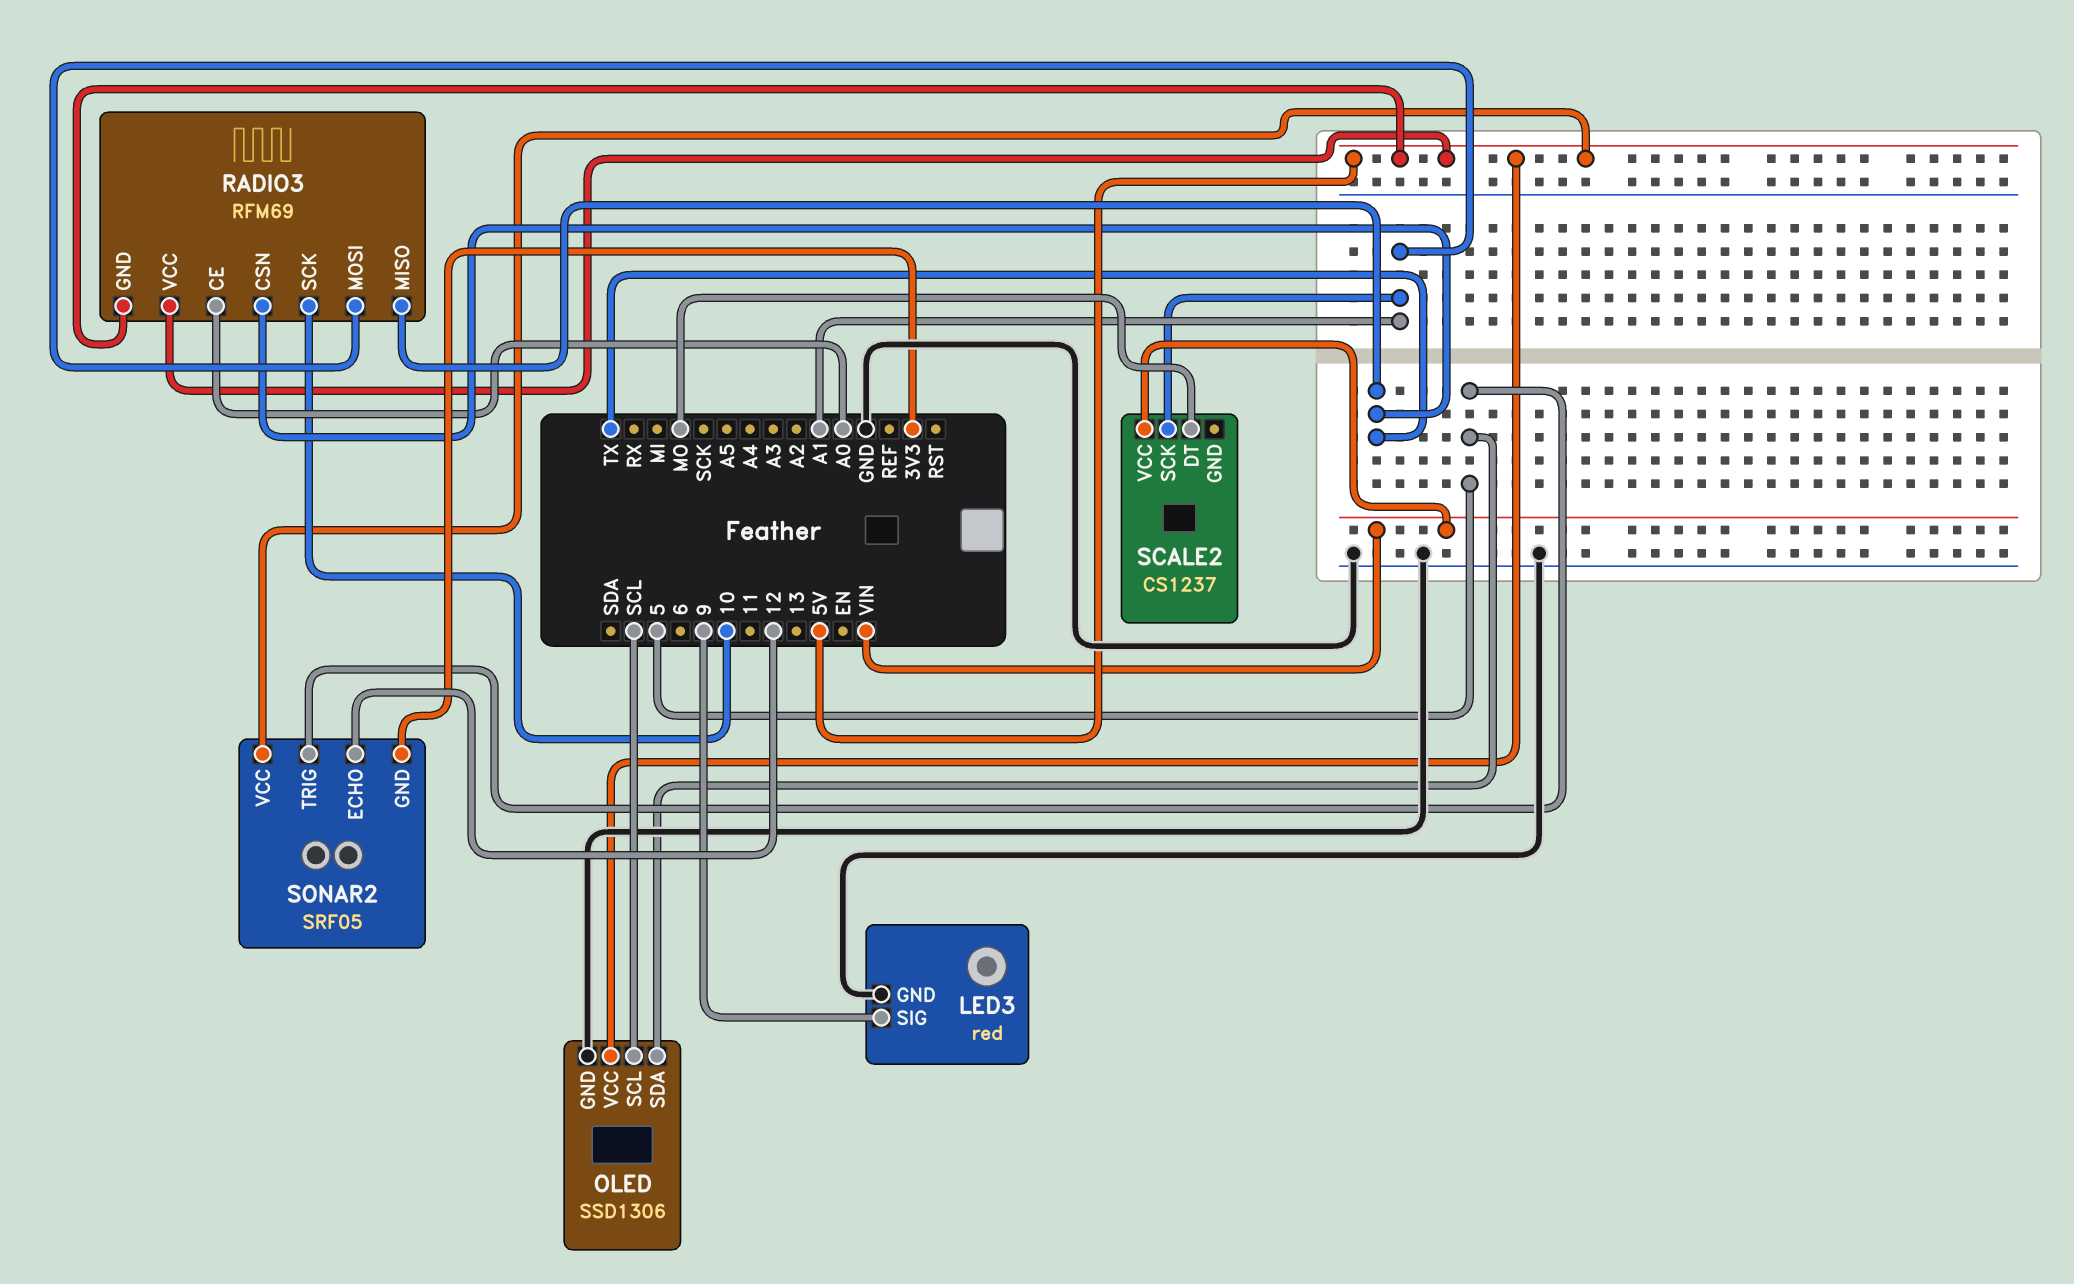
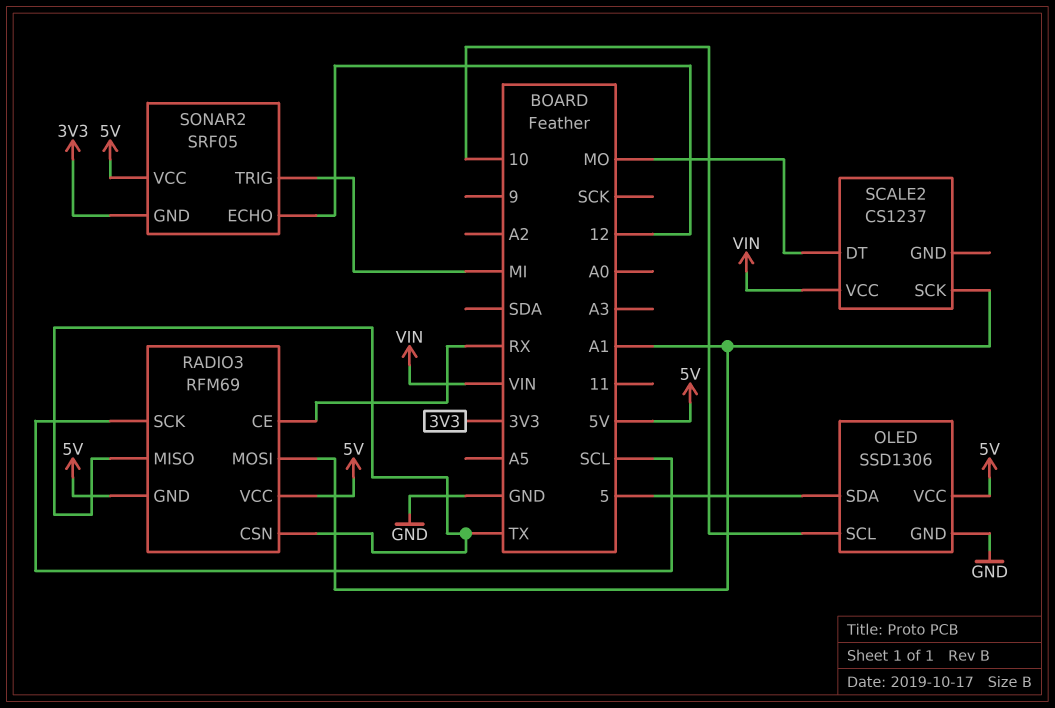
LED3: red -> none
LED3 pin GND: GND -> none
LED3 pin SIG: 9 -> none
OLED pin SCL: SCL -> 10
RADIO3 pin CE: A0 -> RX
RADIO3 pin SCK: 10 -> SCL
SONAR2 pin TRIG: 5 -> MI

